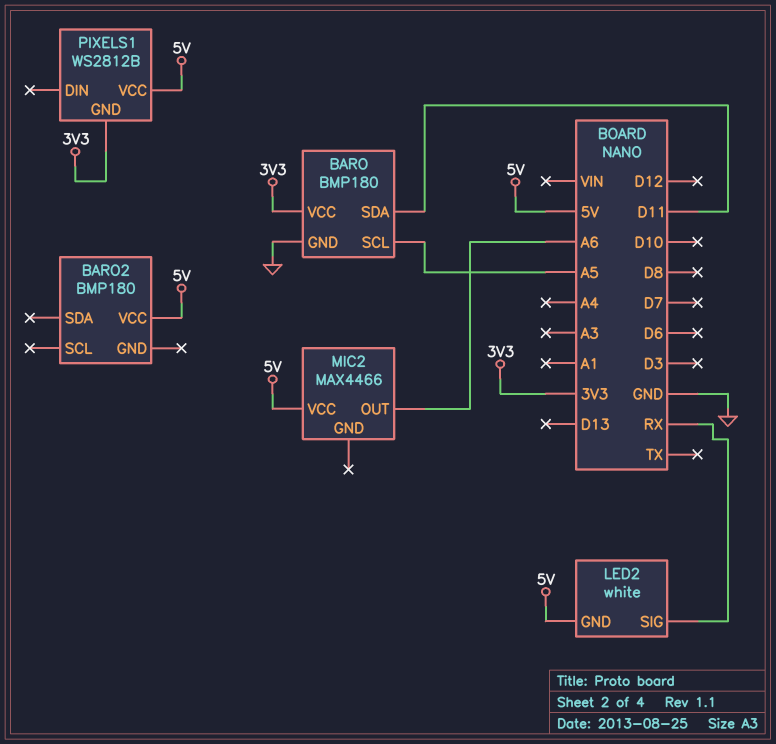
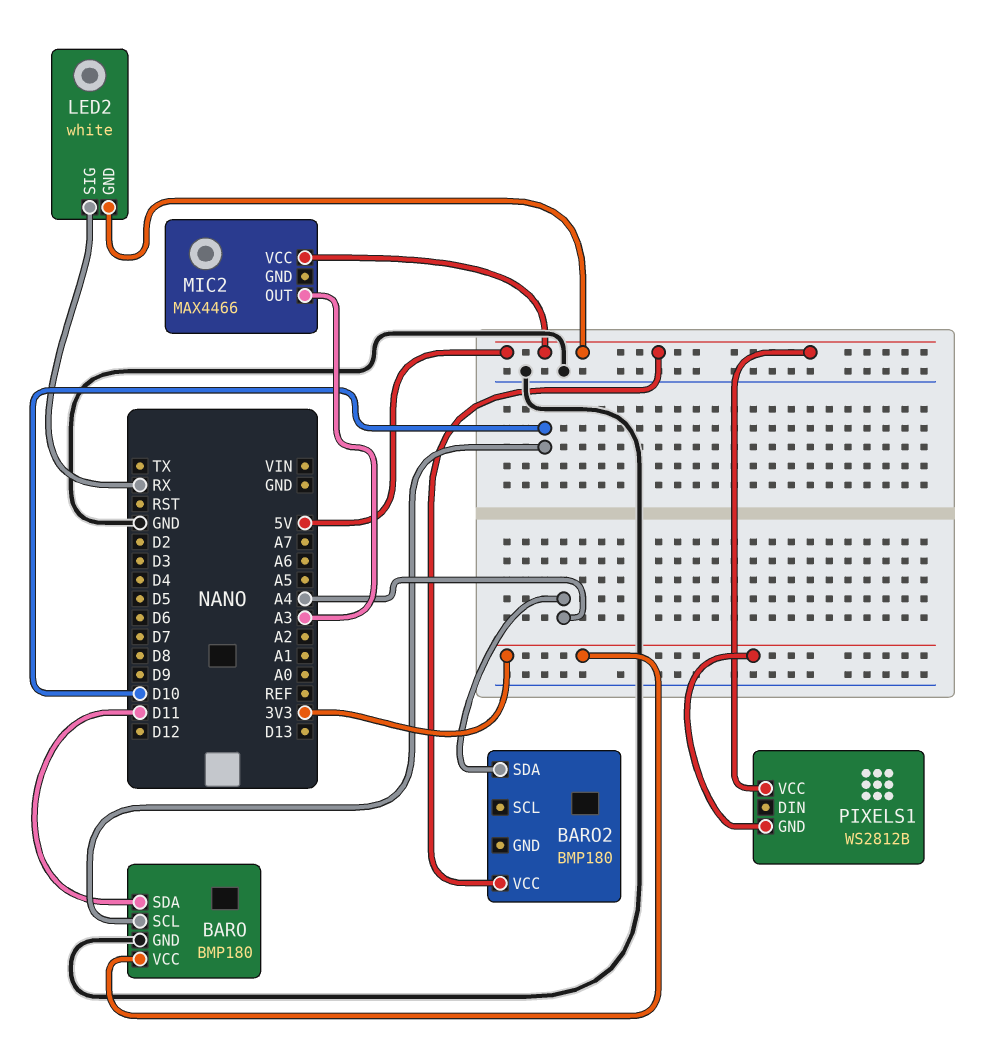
BARO pin SCL: A5 -> D10
BARO2 pin SDA: none -> A4
MIC2 pin OUT: A6 -> A3

